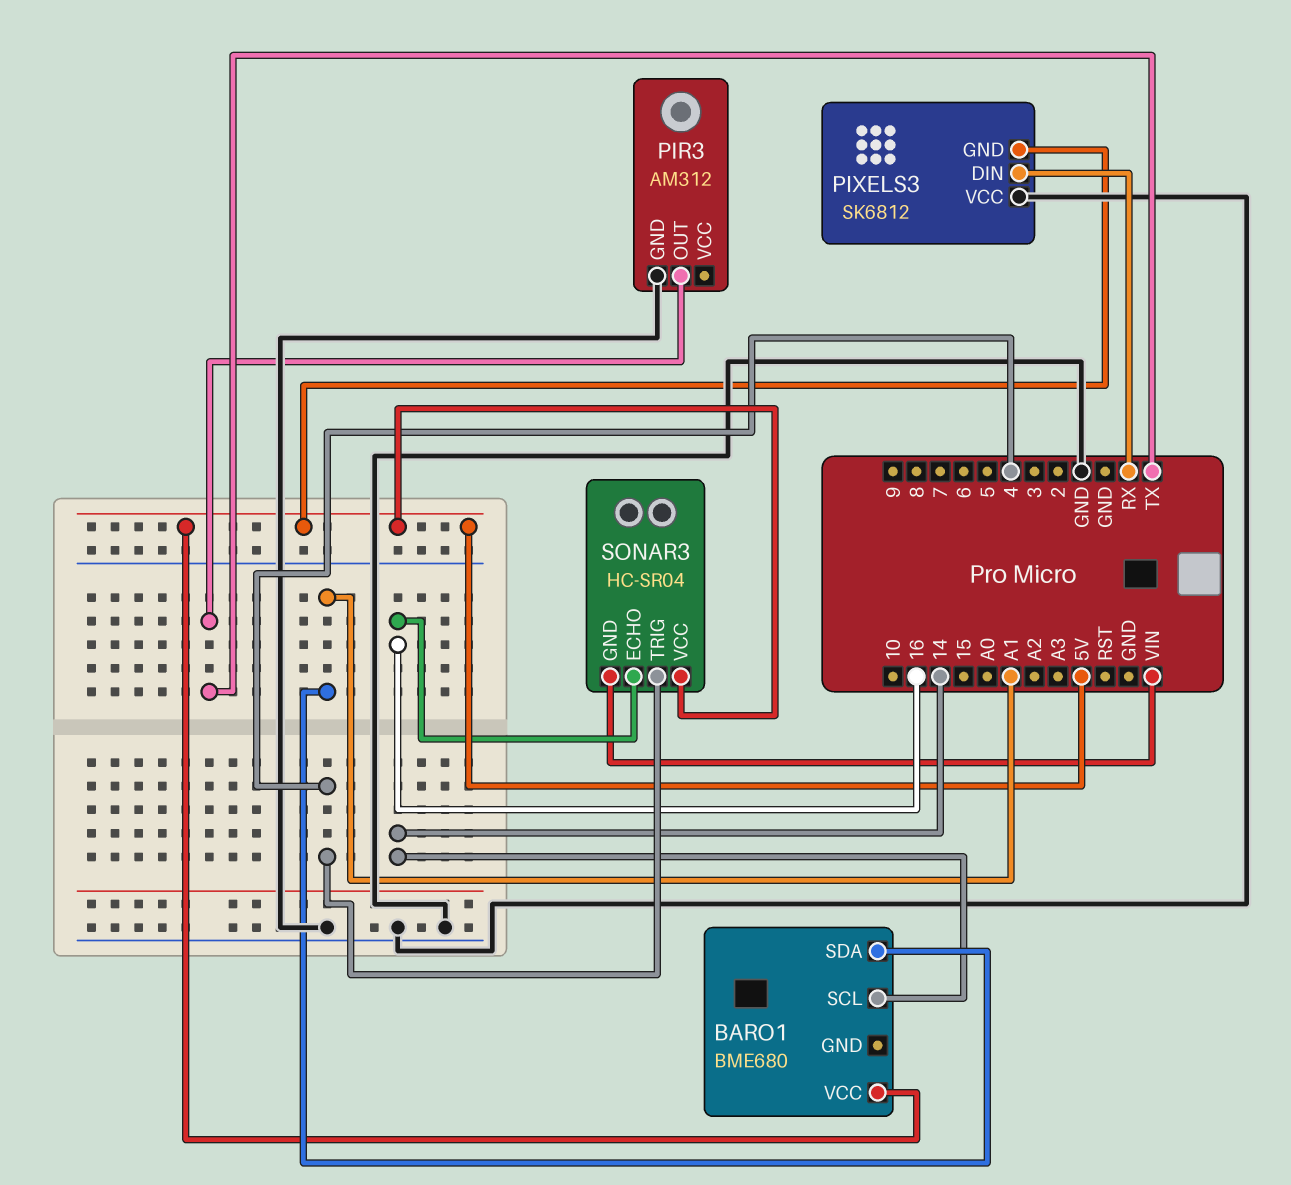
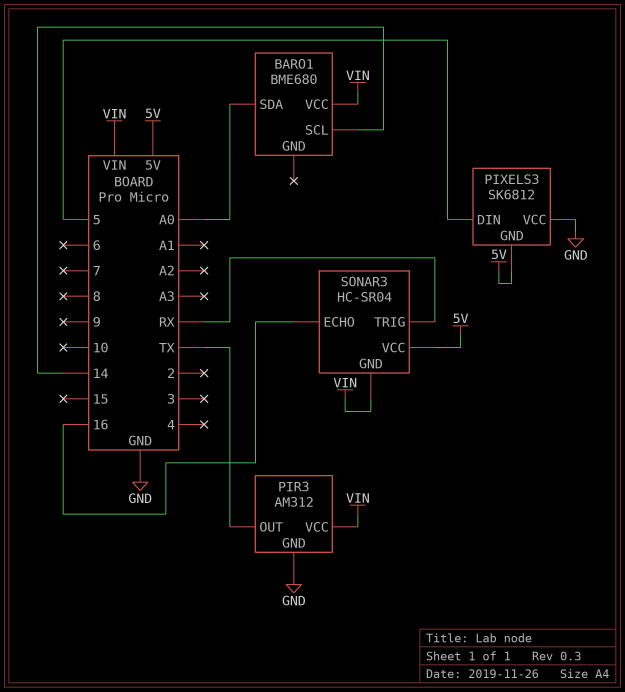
BARO1 pin SDA: A1 -> A0
BARO1 pin VCC: 5V -> VIN
PIR3 pin VCC: none -> VIN
PIXELS3 pin DIN: RX -> 5
SONAR3 pin TRIG: 4 -> RX

